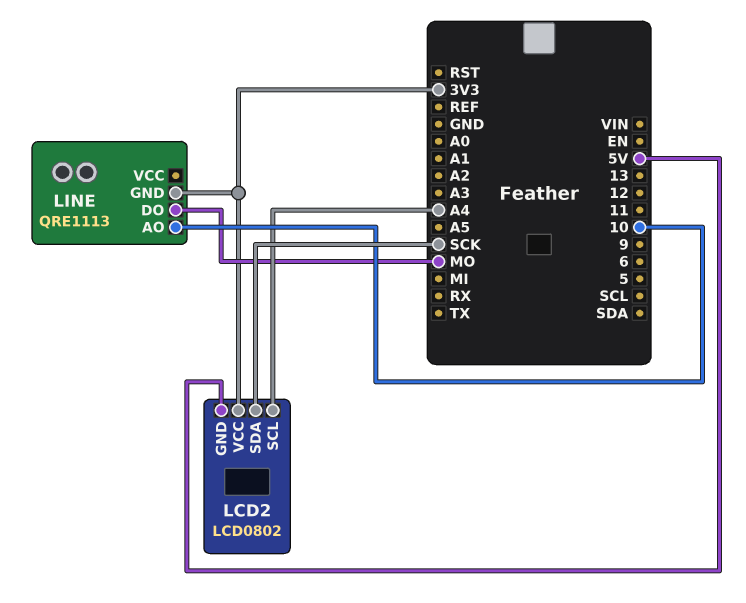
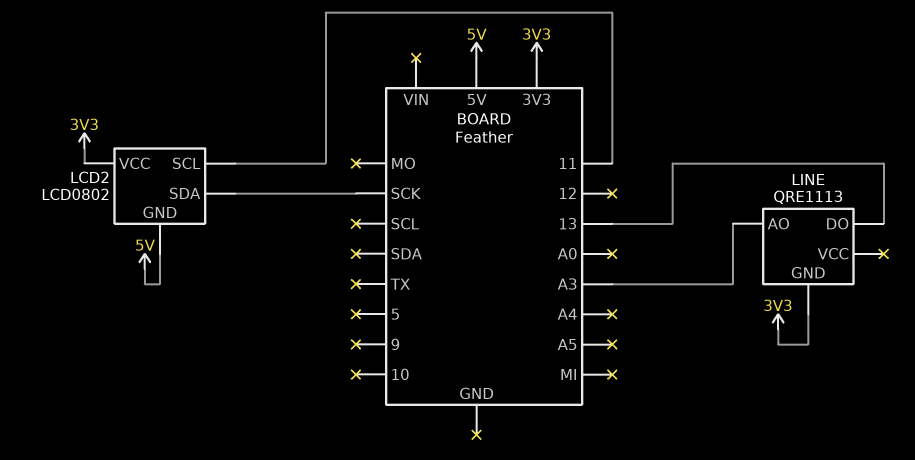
LCD2 pin SCL: A4 -> 11
LINE pin AO: 10 -> A3
LINE pin DO: MO -> 13

